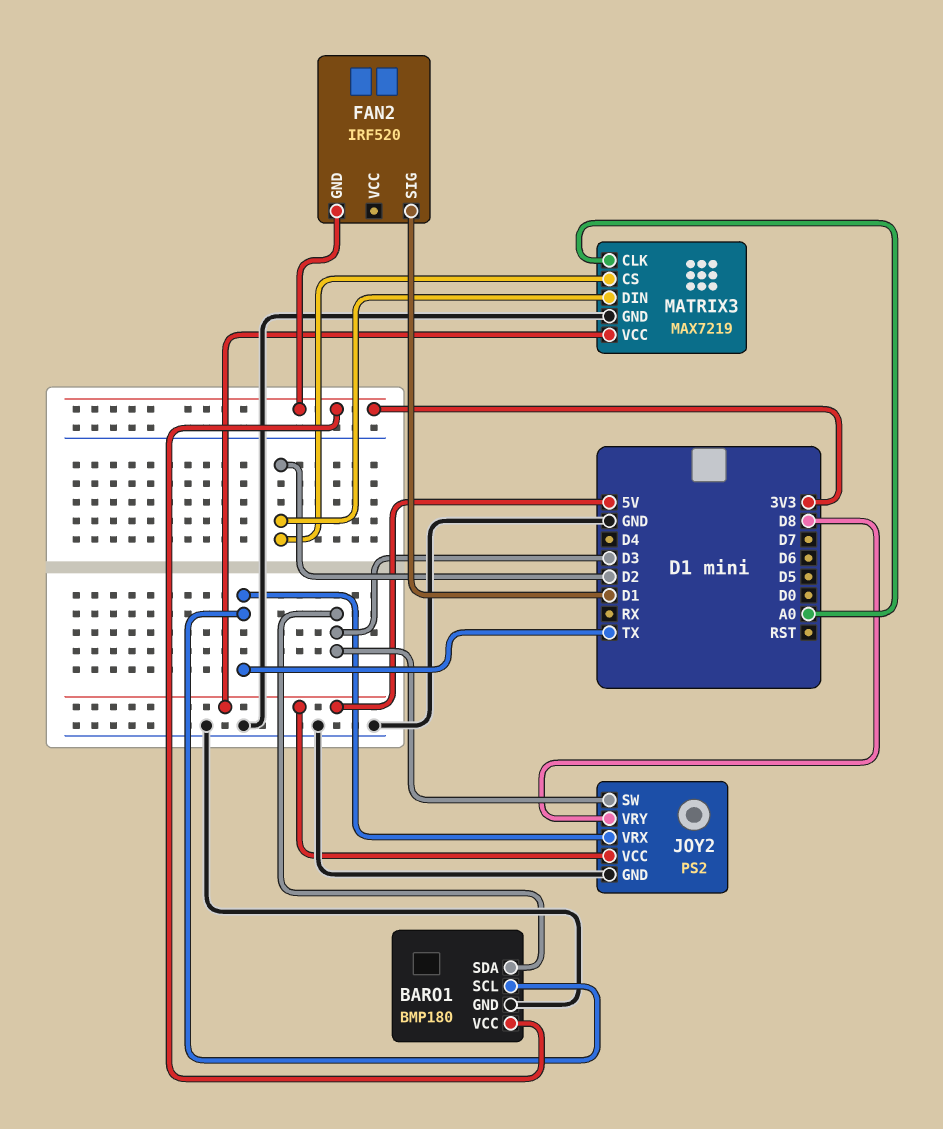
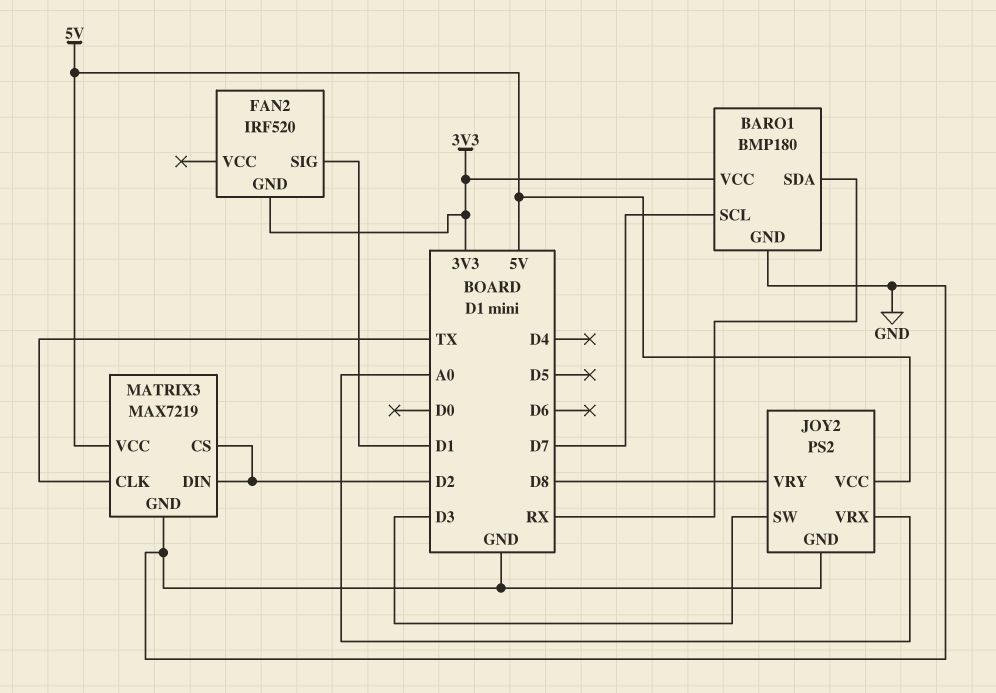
BARO1 pin SCL: TX -> D7
BARO1 pin SDA: D3 -> RX
JOY2 pin VRX: TX -> A0
MATRIX3 pin CLK: A0 -> TX

